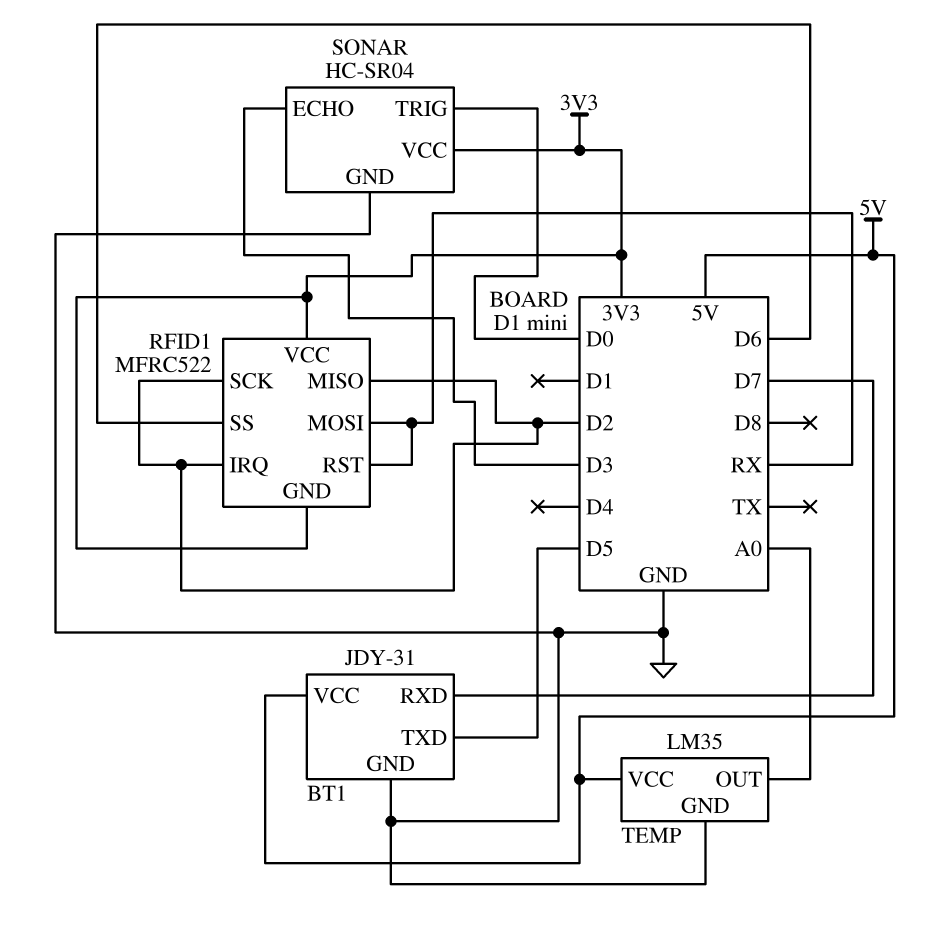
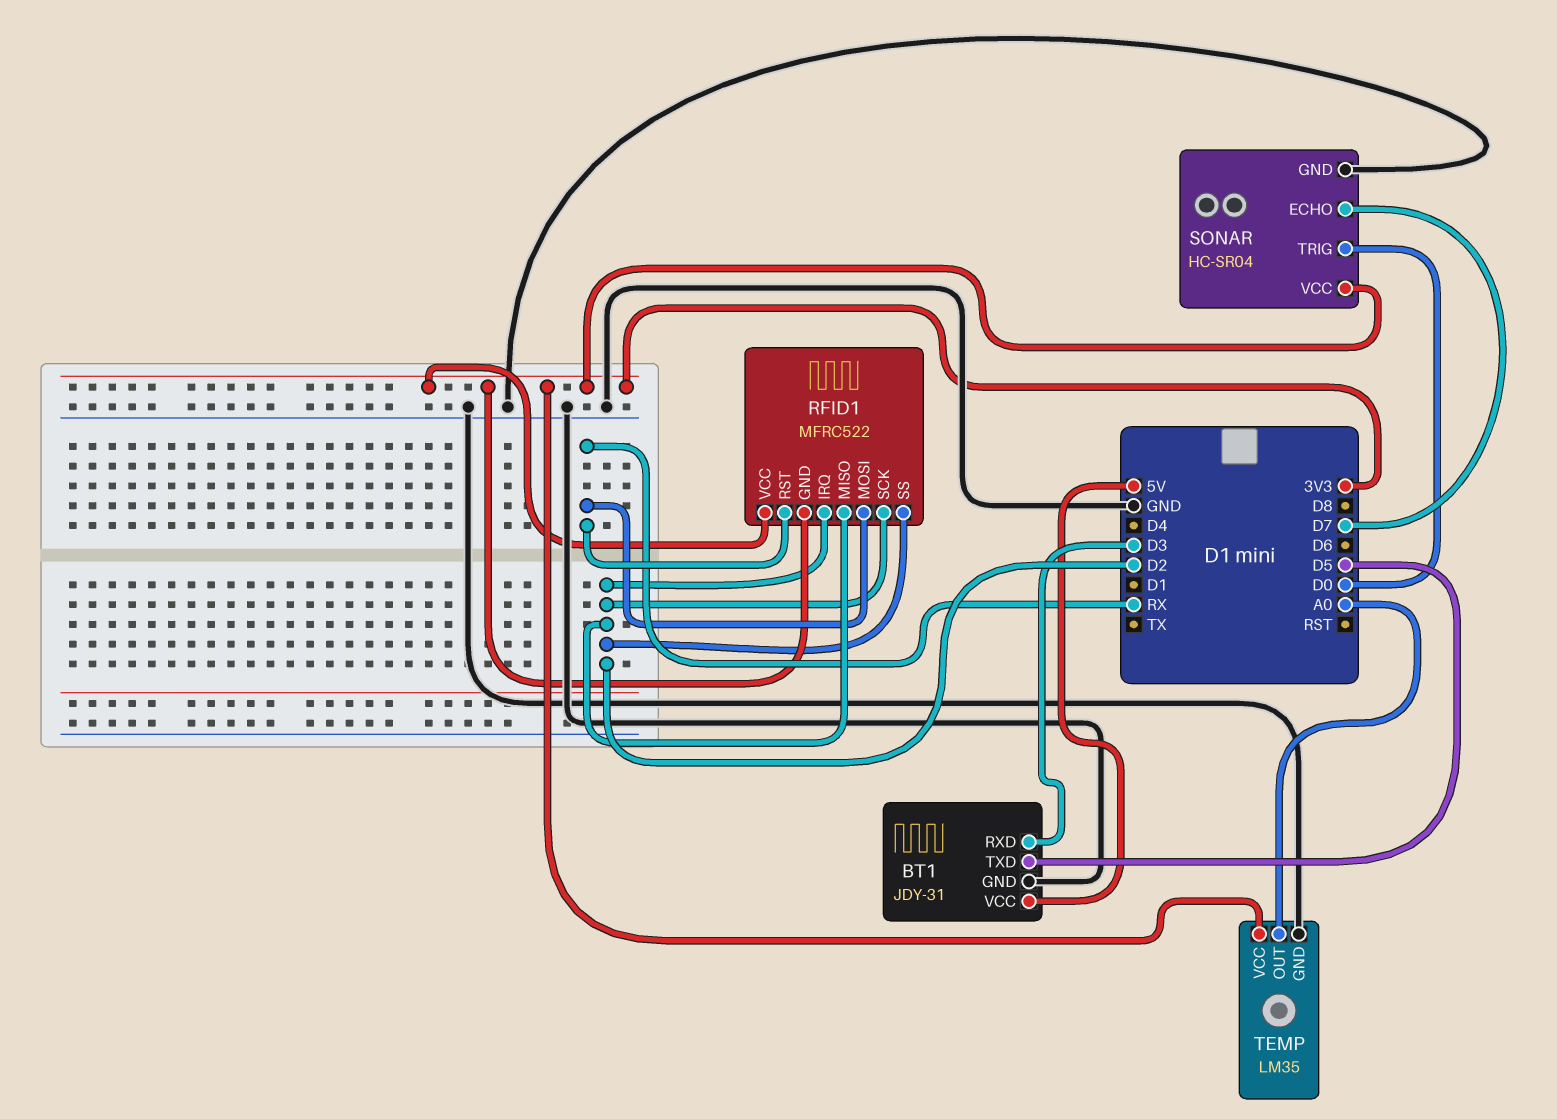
BT1 pin RXD: D7 -> D3
RFID1 pin SS: D6 -> D2
SONAR pin ECHO: D3 -> D7
TEMP pin VCC: 5V -> 3V3

